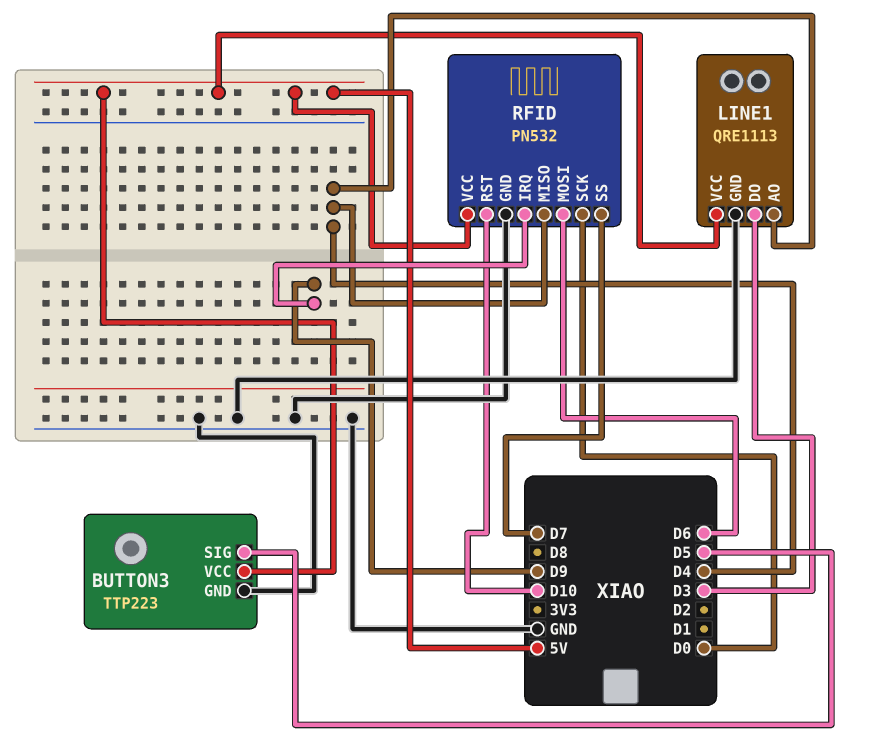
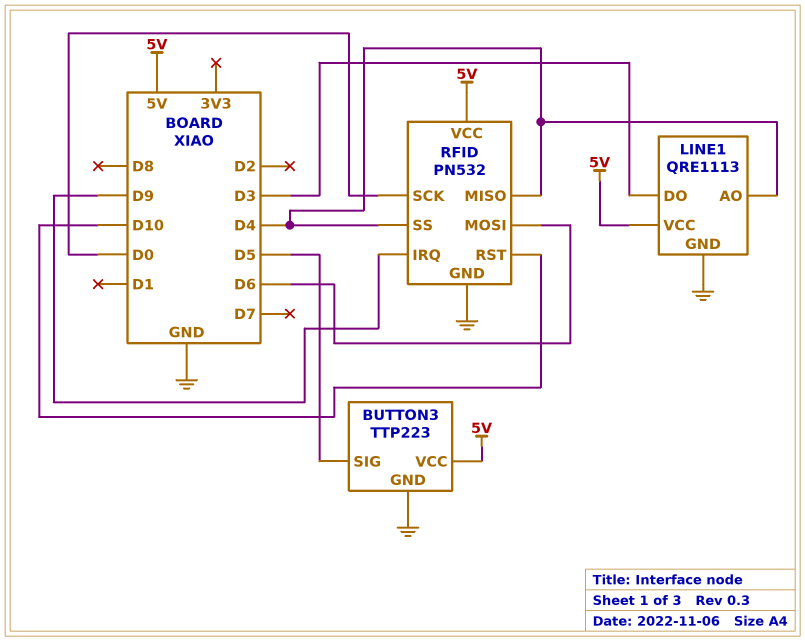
RFID pin SS: D7 -> D4

